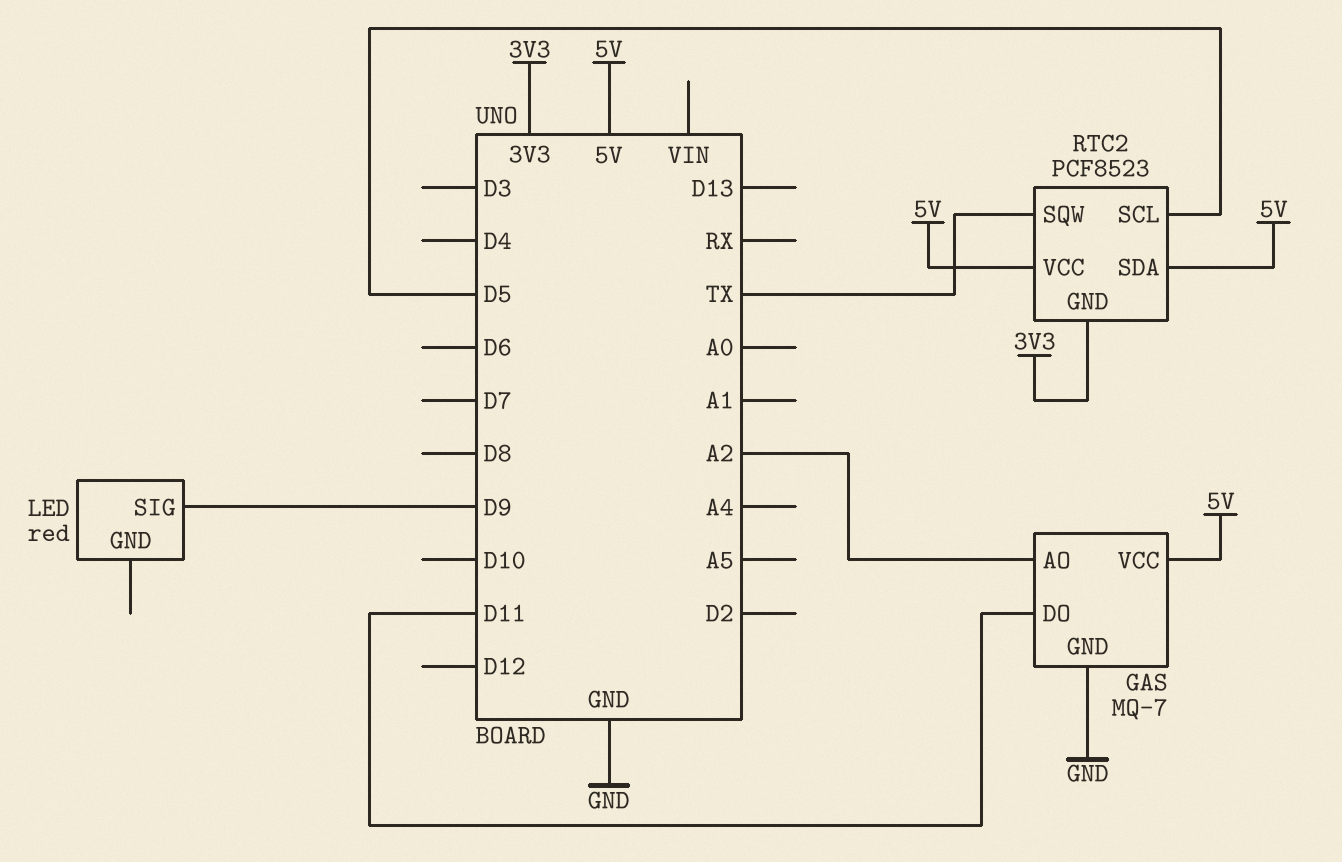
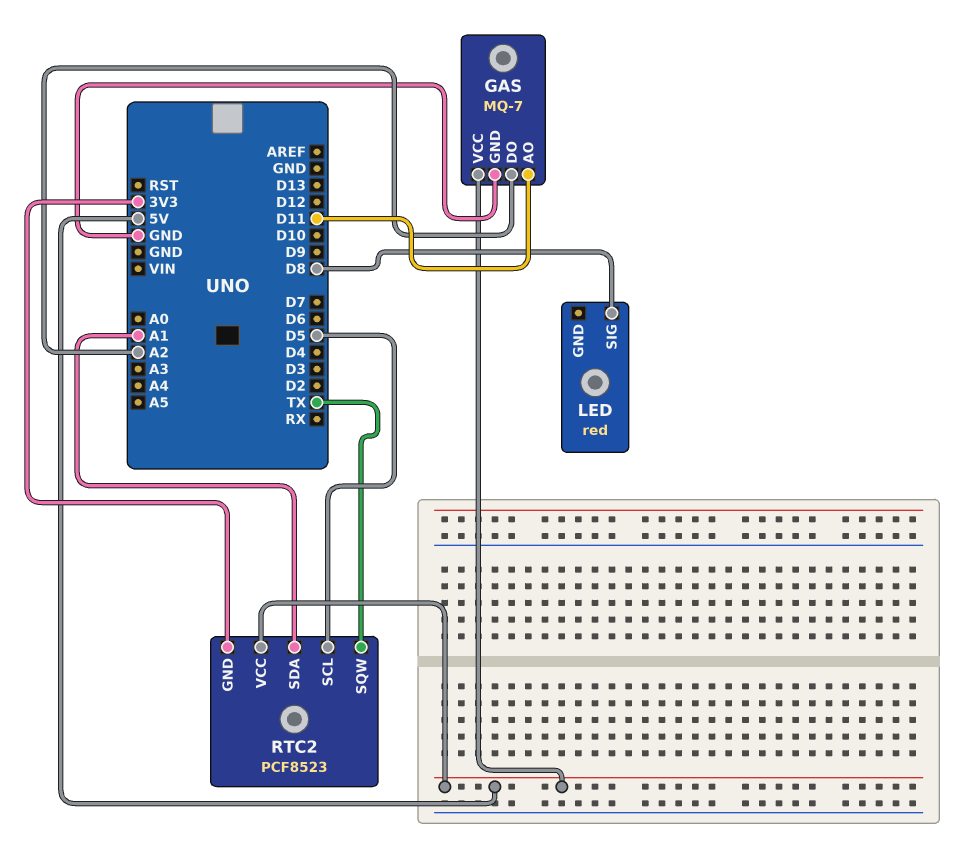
GAS pin AO: A2 -> D11
GAS pin DO: D11 -> A2
LED pin SIG: D9 -> D8
RTC2 pin SDA: 5V -> A1

